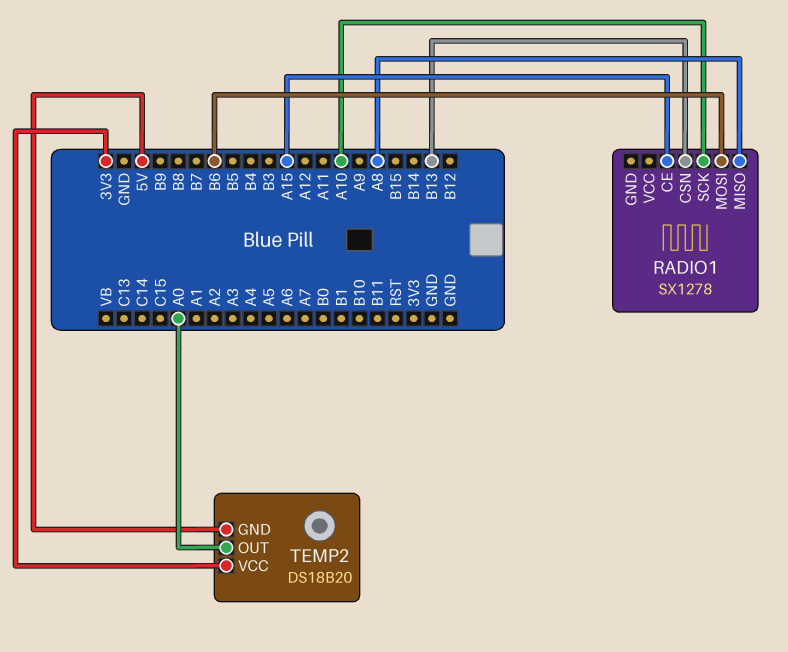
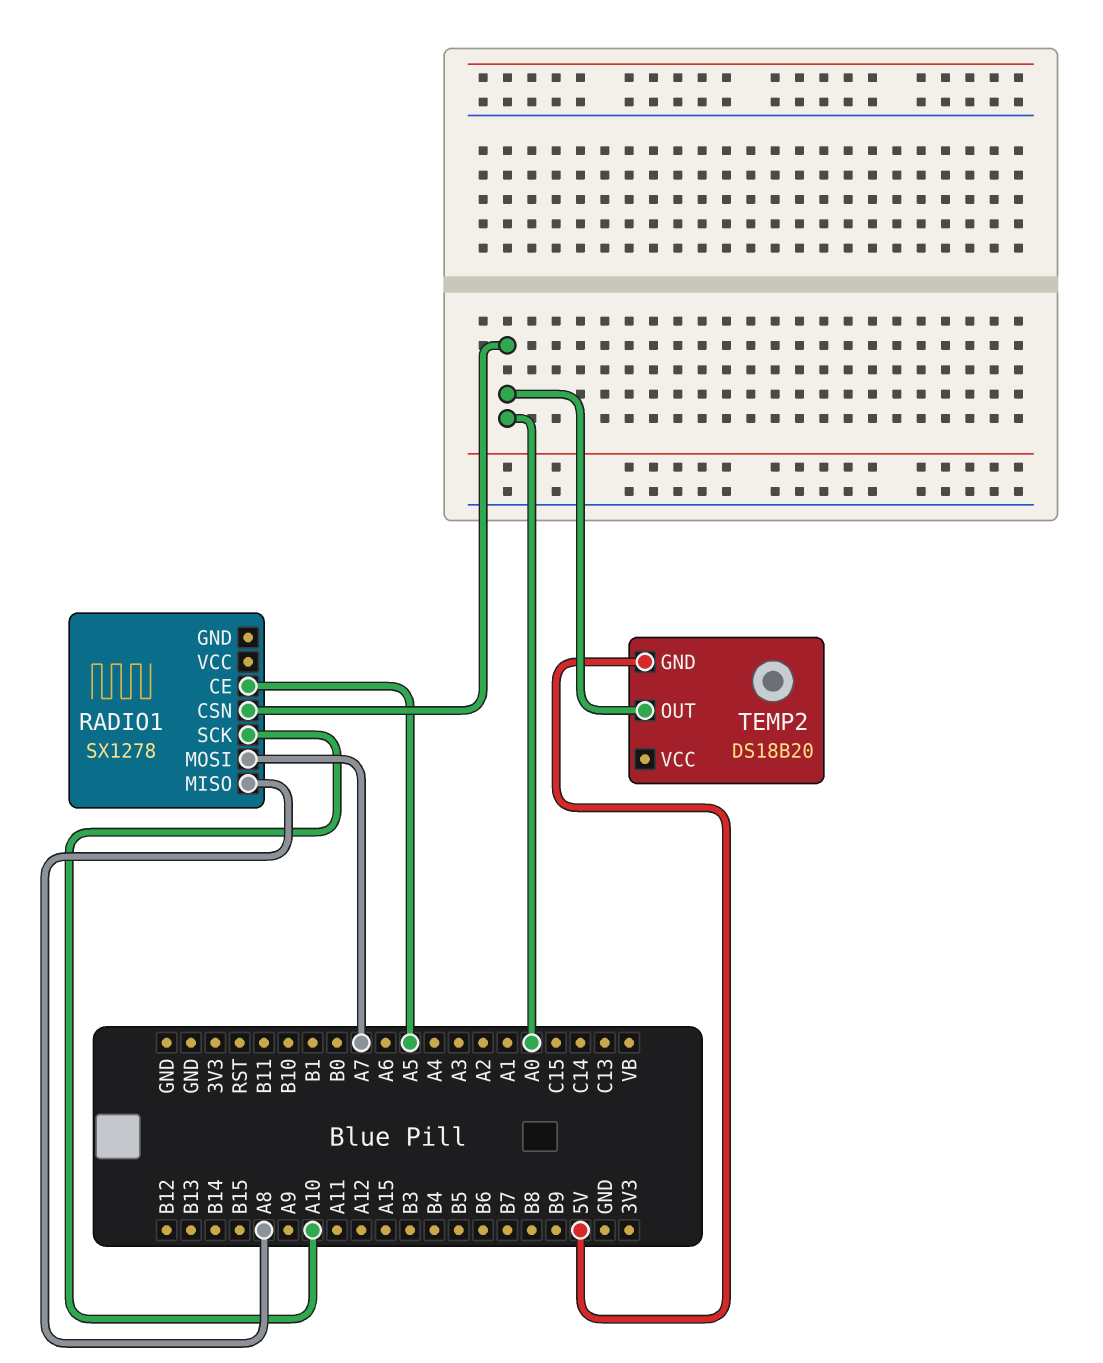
RADIO1 pin CE: A15 -> A5
RADIO1 pin CSN: B13 -> A0
RADIO1 pin MOSI: B6 -> A7
TEMP2 pin VCC: 3V3 -> none

